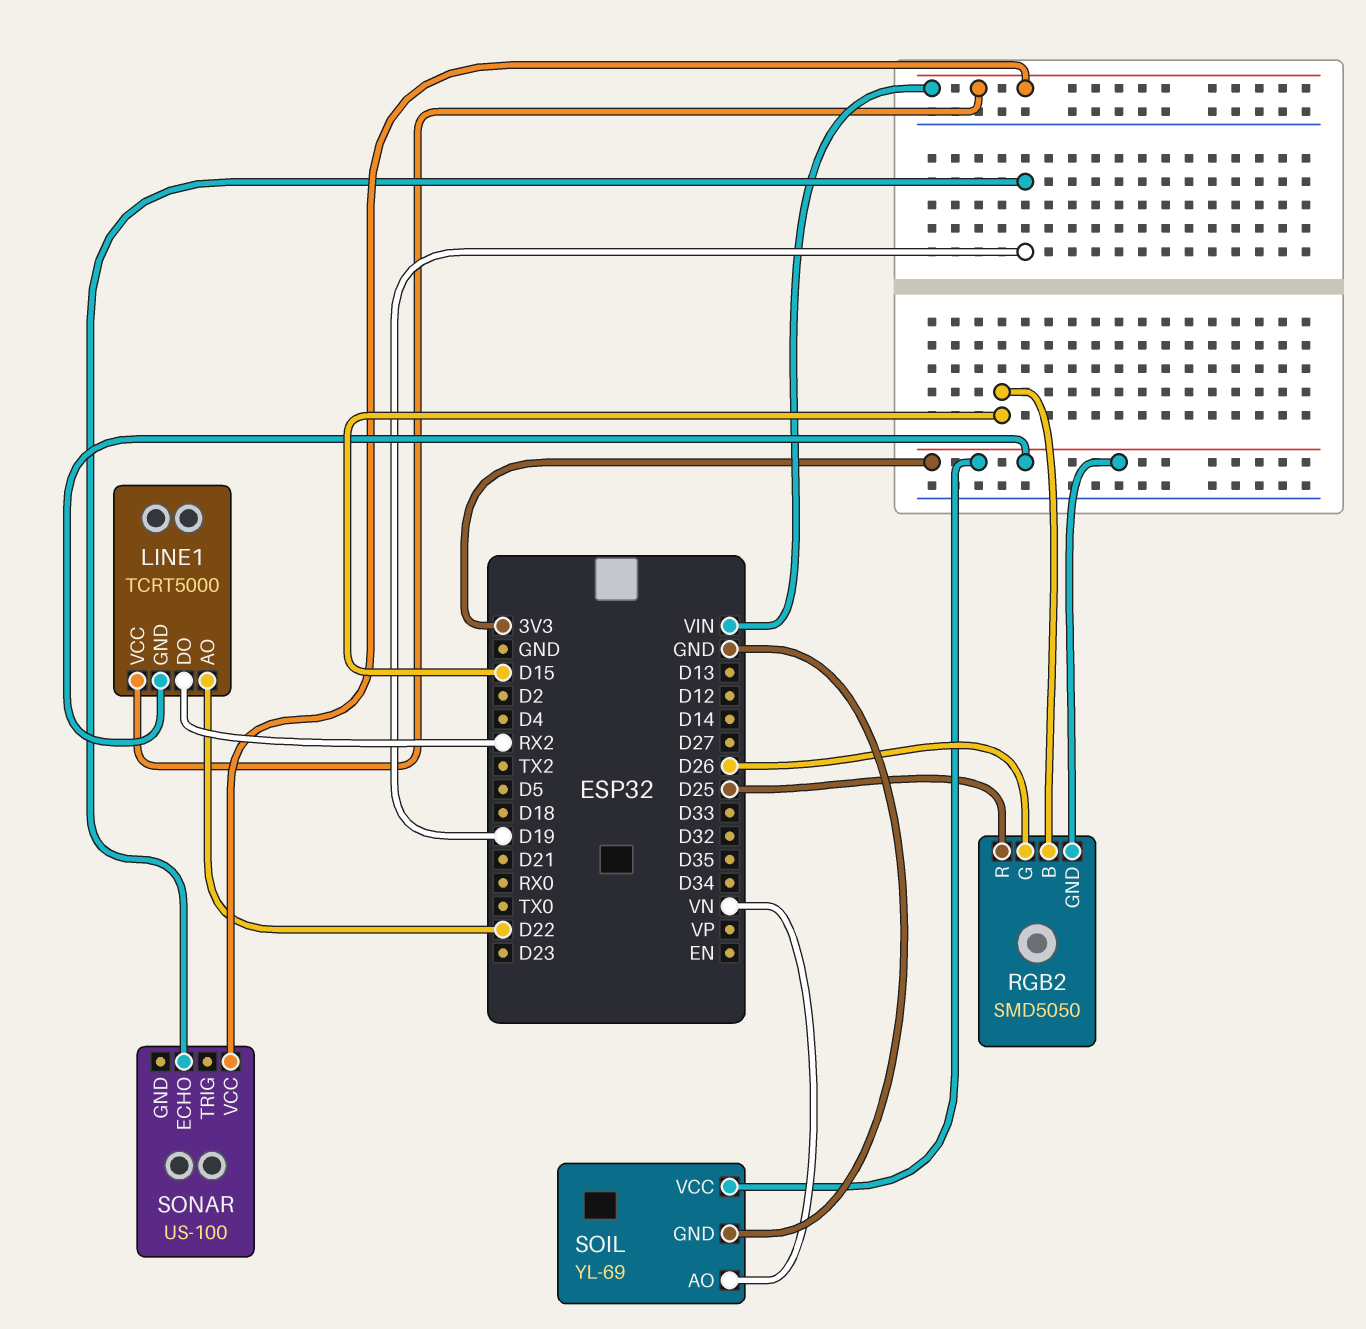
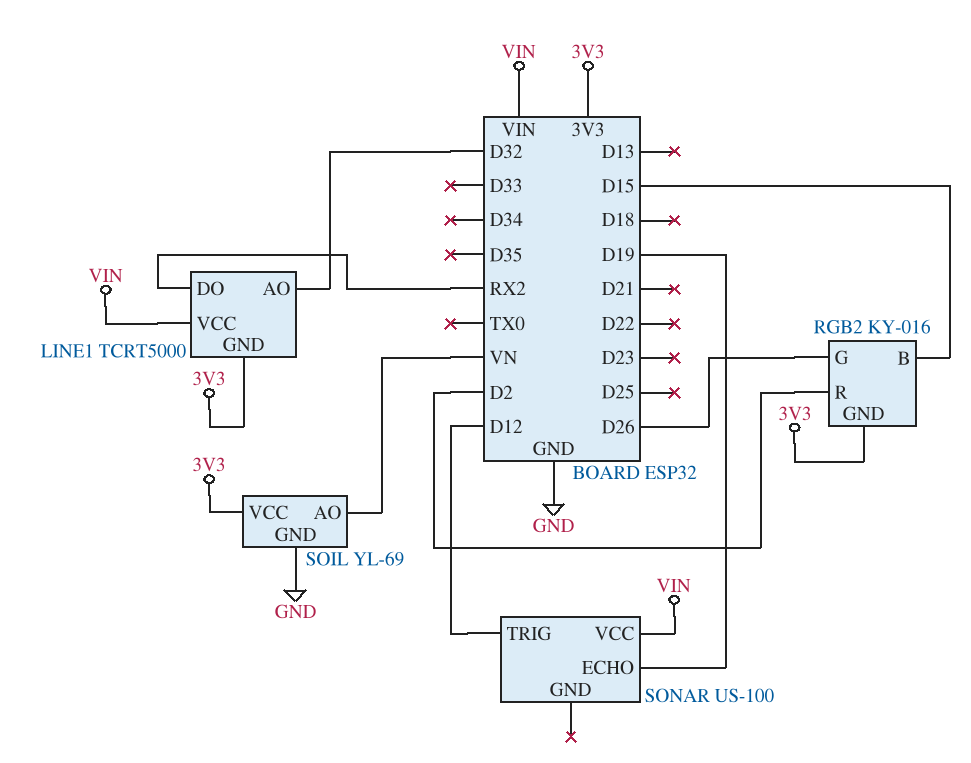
LINE1 pin AO: D22 -> D32
RGB2: SMD5050 -> KY-016
RGB2 pin R: D25 -> D2
SONAR pin TRIG: none -> D12

